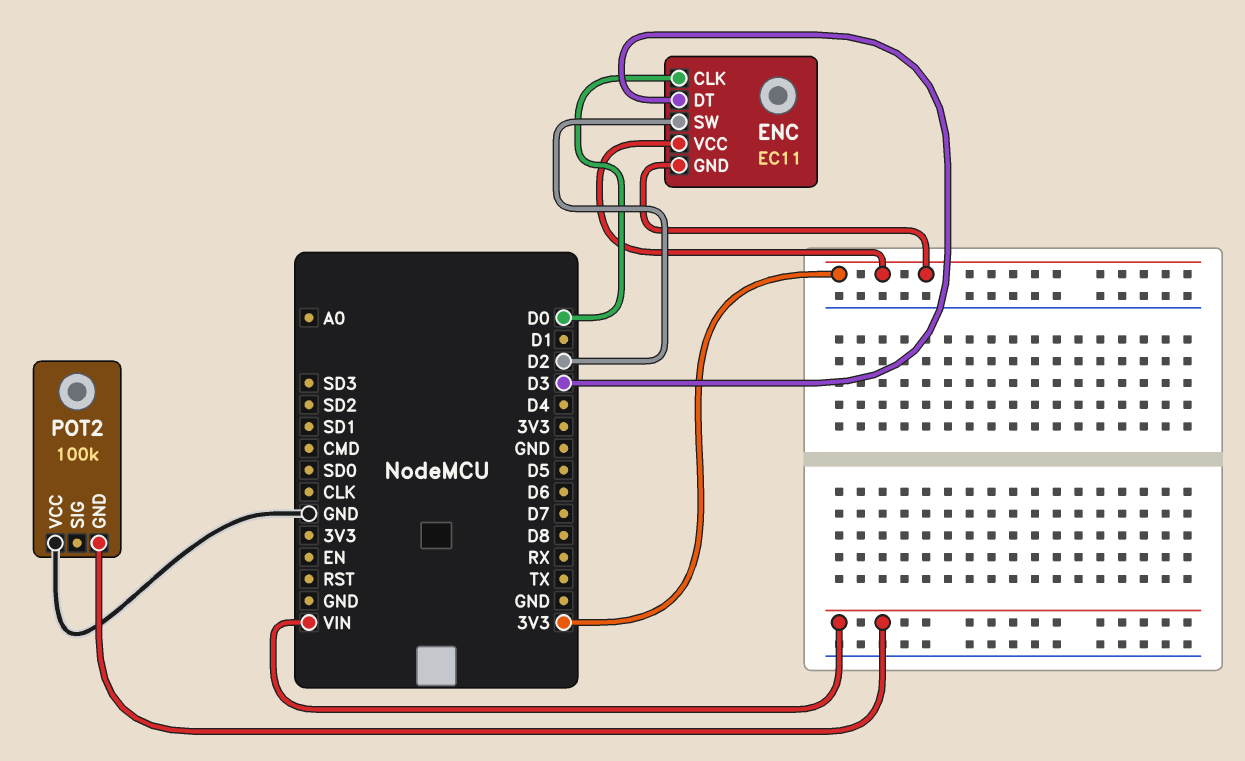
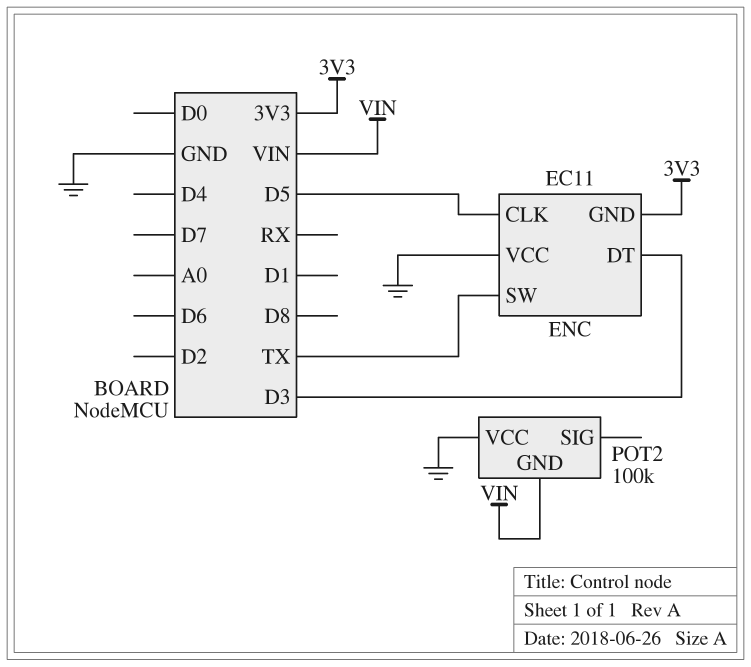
ENC pin CLK: D0 -> D5
ENC pin SW: D2 -> TX
ENC pin VCC: 3V3 -> GND

